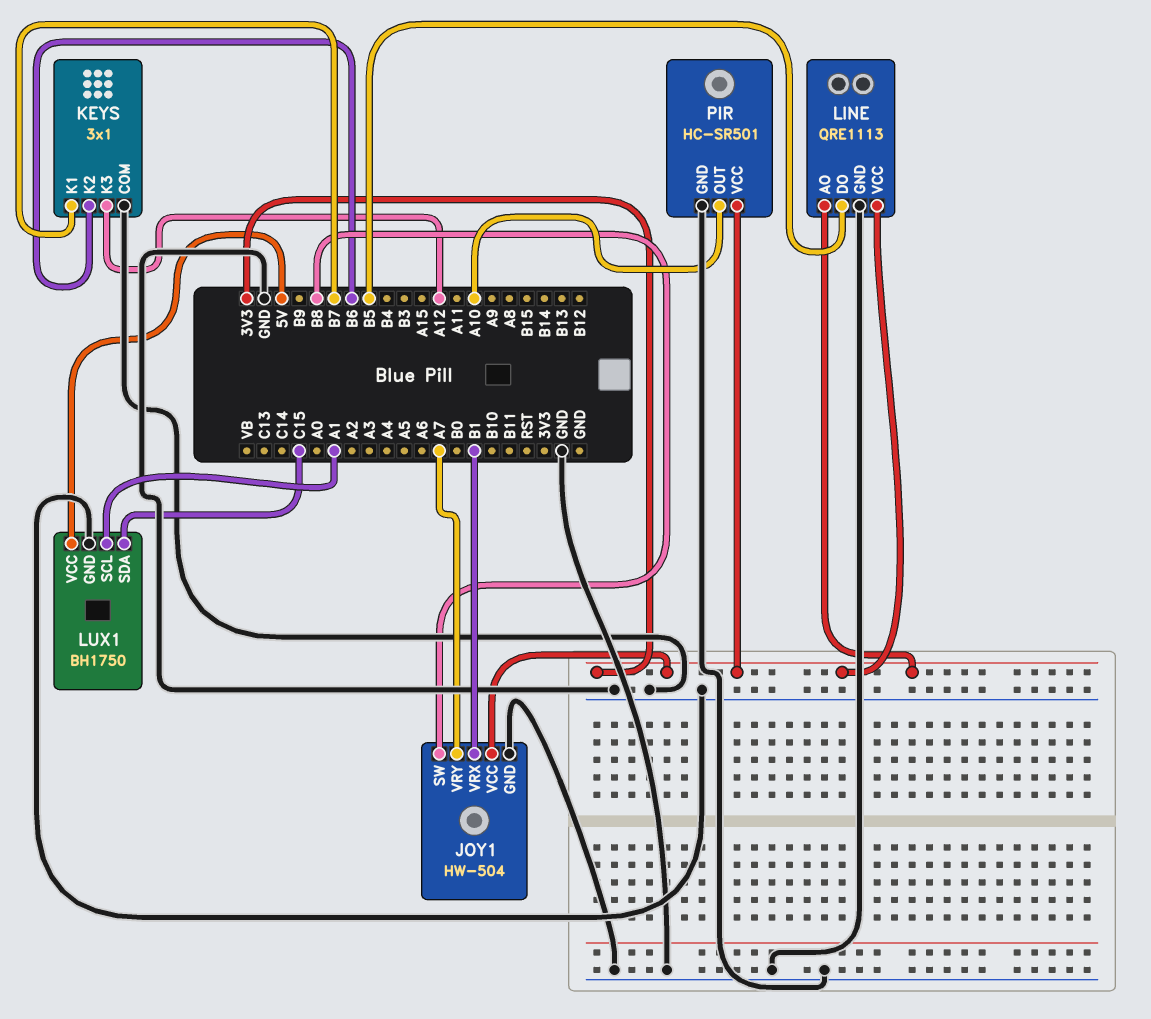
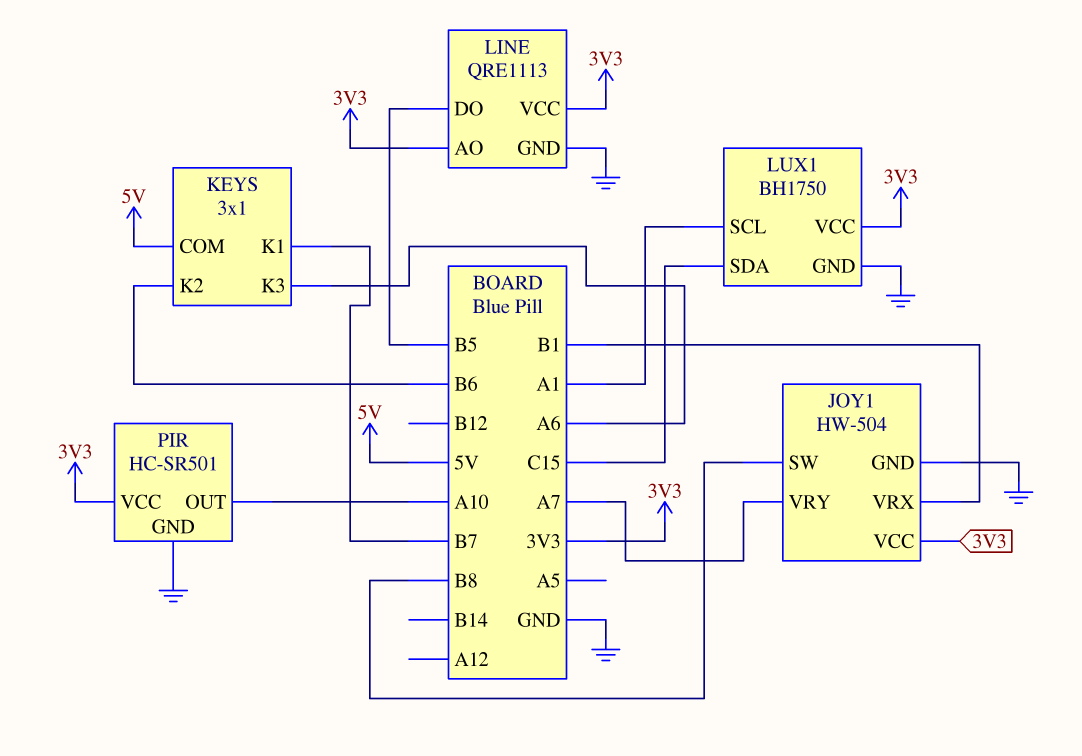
KEYS pin COM: GND -> 5V
KEYS pin K3: A12 -> A6
LUX1 pin VCC: 5V -> 3V3

